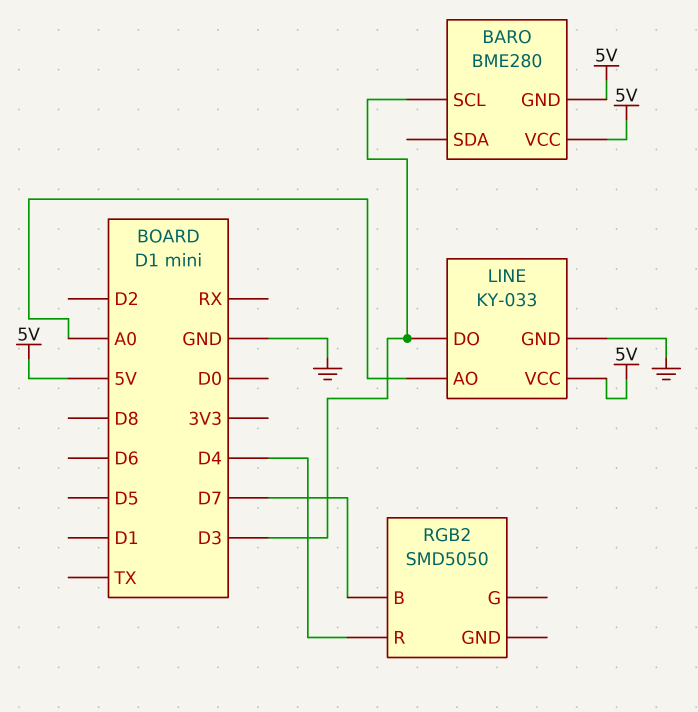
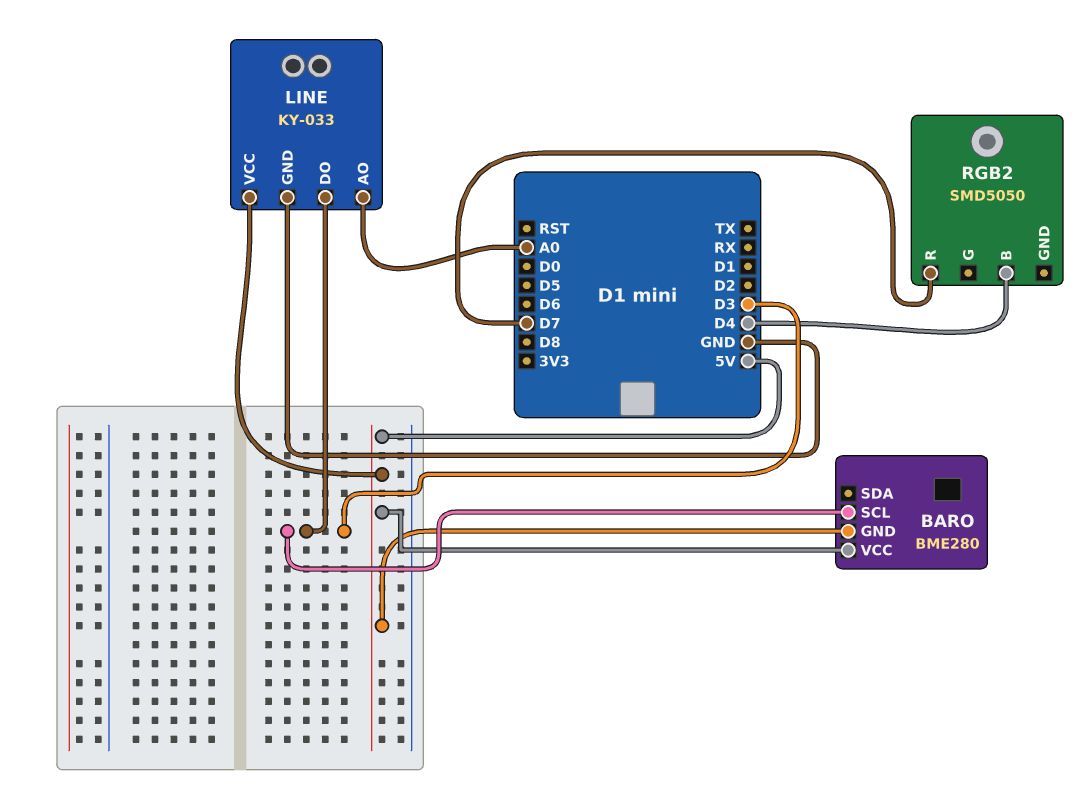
RGB2 pin B: D7 -> D4
RGB2 pin R: D4 -> D7

